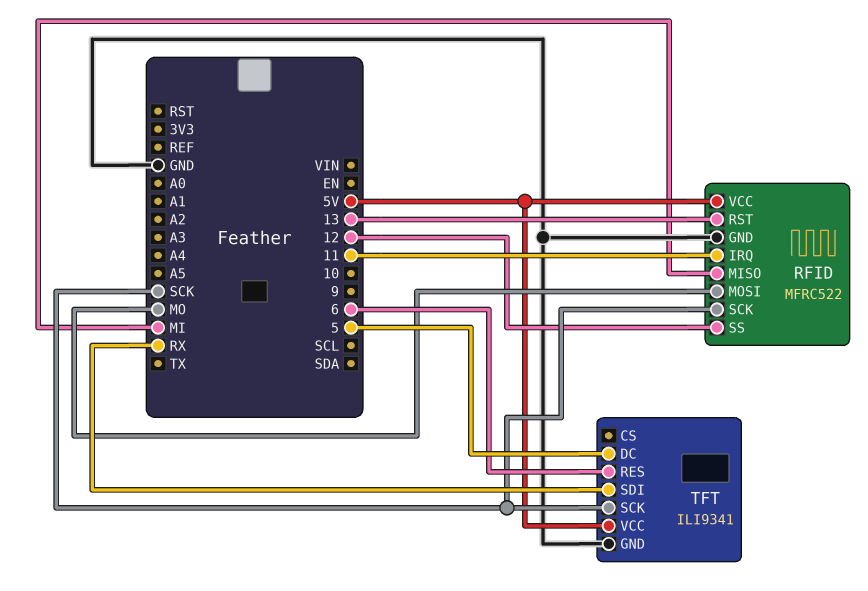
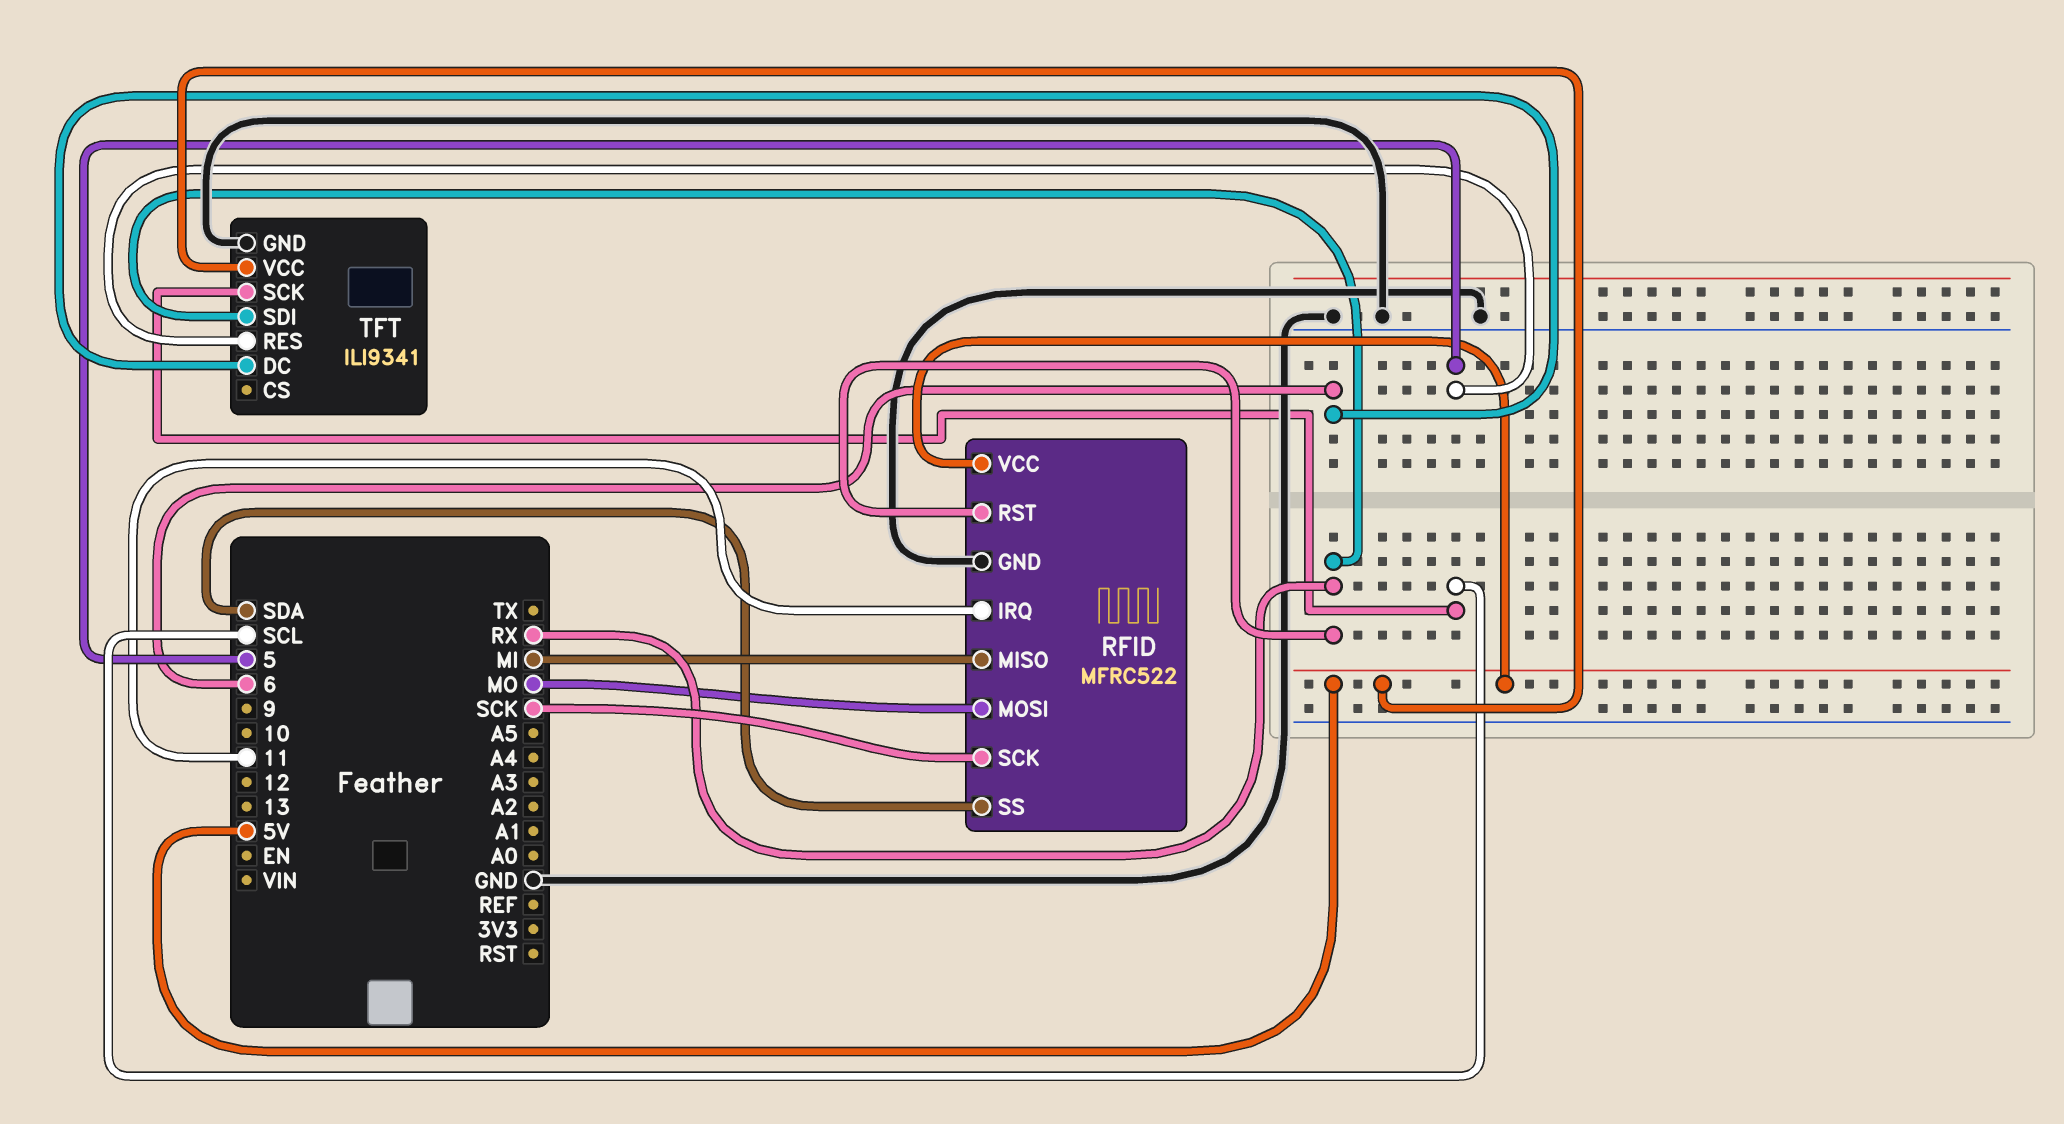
RFID pin RST: 13 -> RX
RFID pin SS: 12 -> SDA
TFT pin DC: 5 -> 6
TFT pin RES: 6 -> 5
TFT pin SCK: SCK -> SCL

